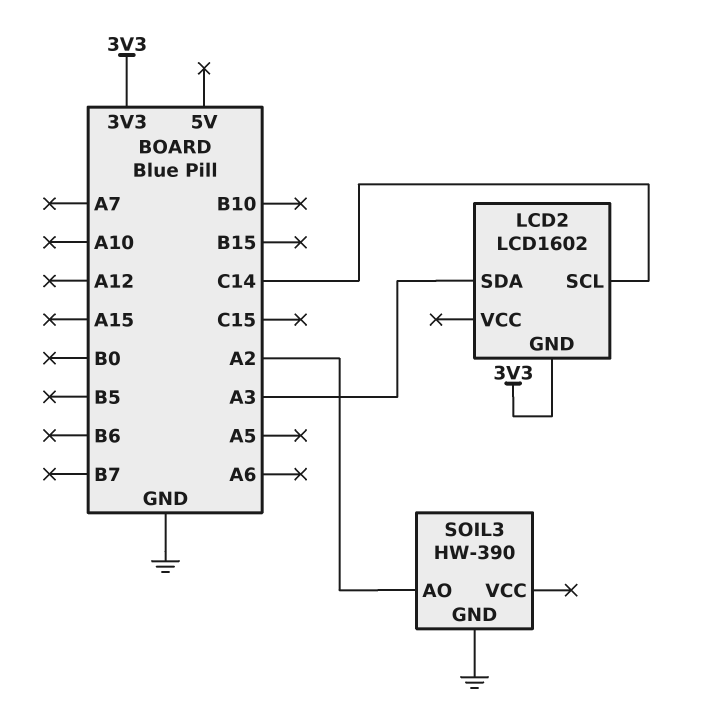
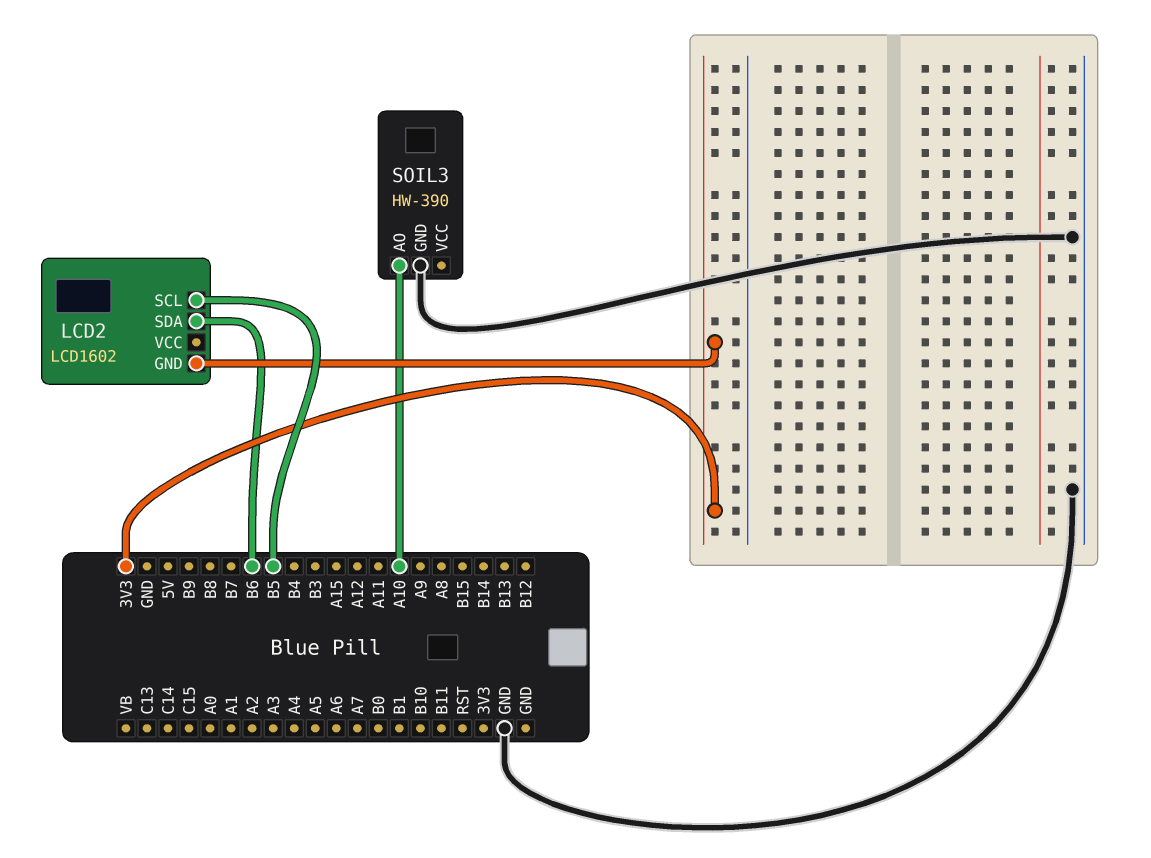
LCD2 pin SCL: C14 -> B5
LCD2 pin SDA: A3 -> B6
SOIL3 pin AO: A2 -> A10

